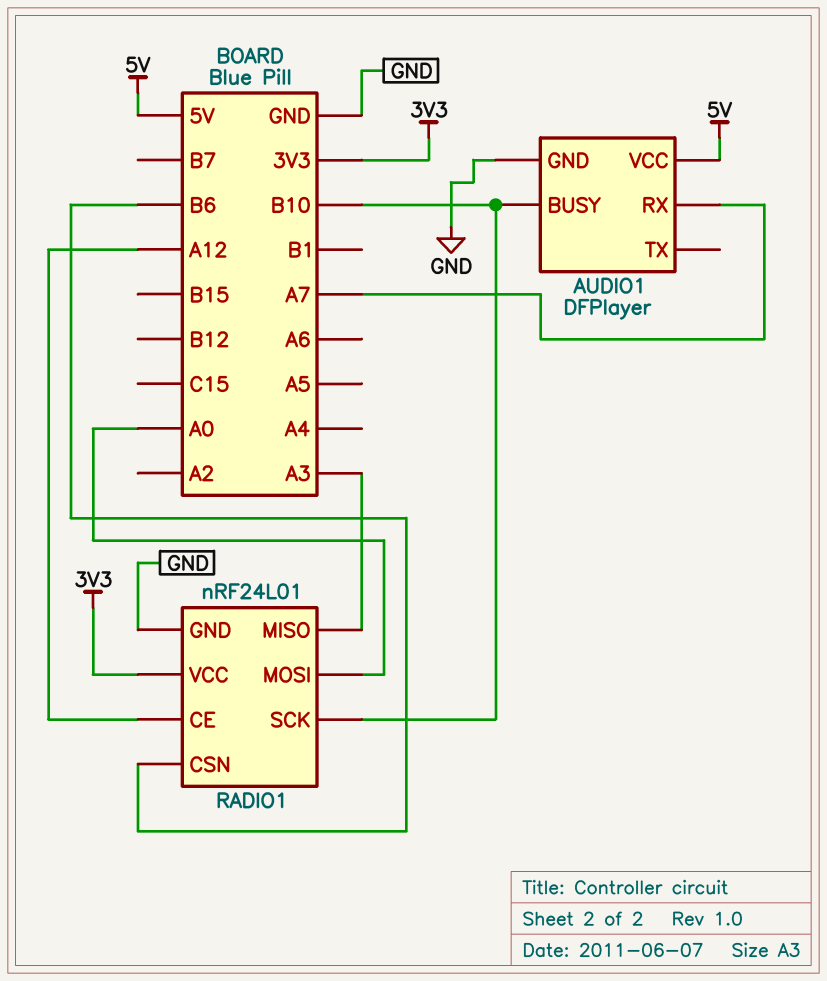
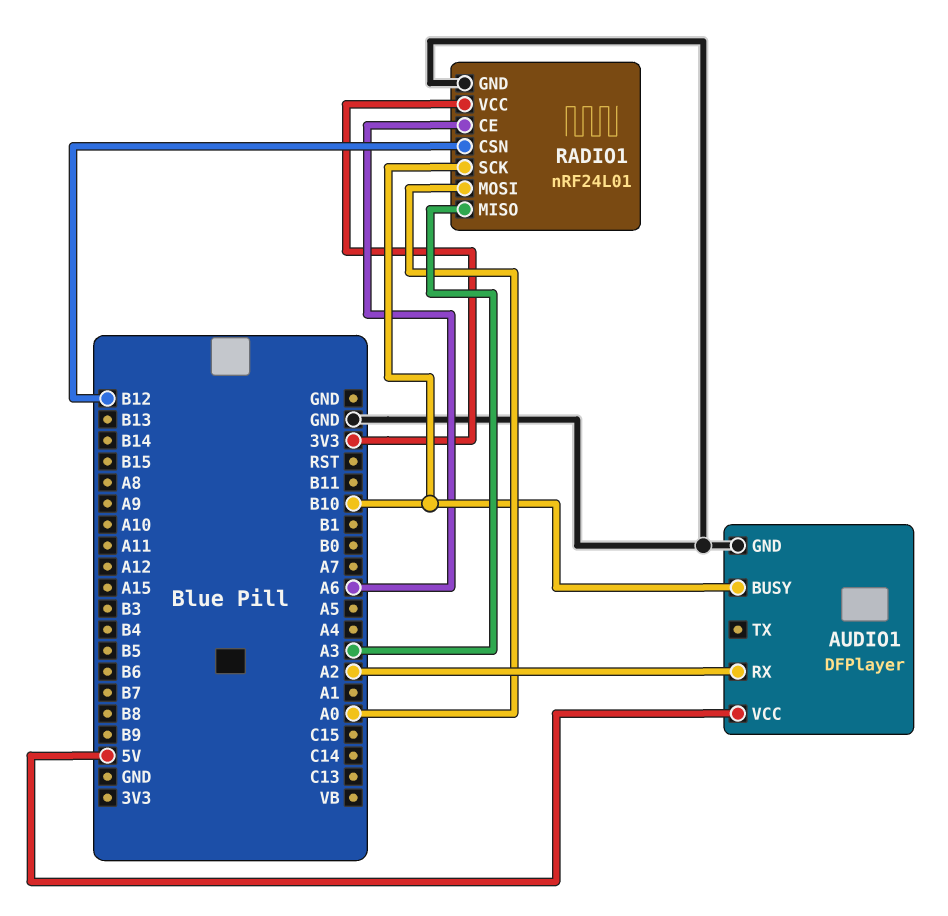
AUDIO1 pin RX: A7 -> A2
RADIO1 pin CE: A12 -> A6
RADIO1 pin CSN: B6 -> B12

